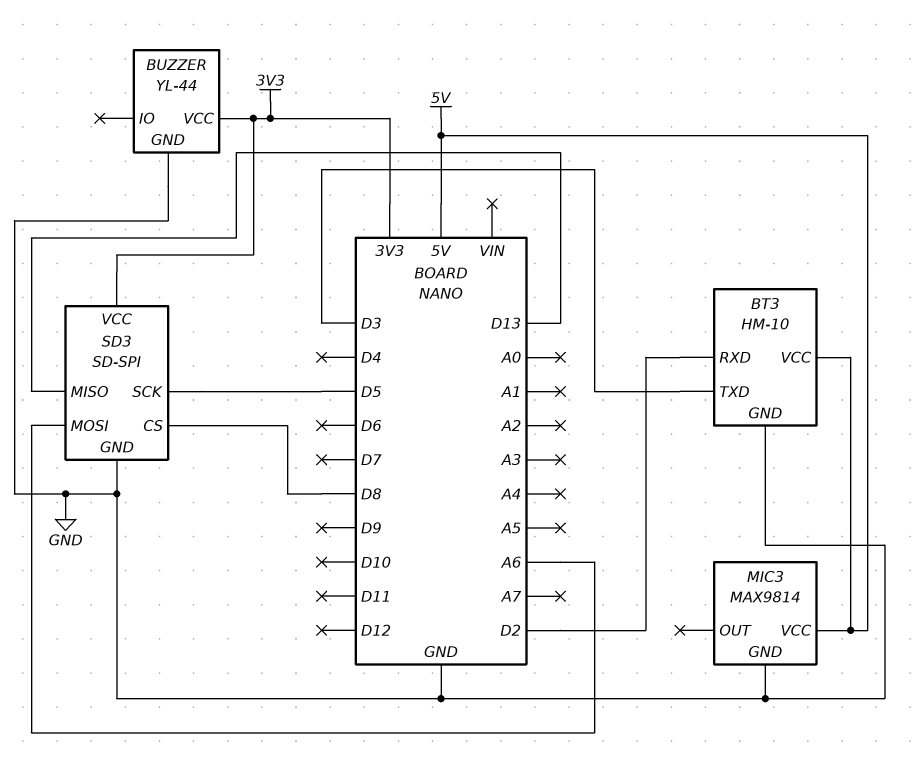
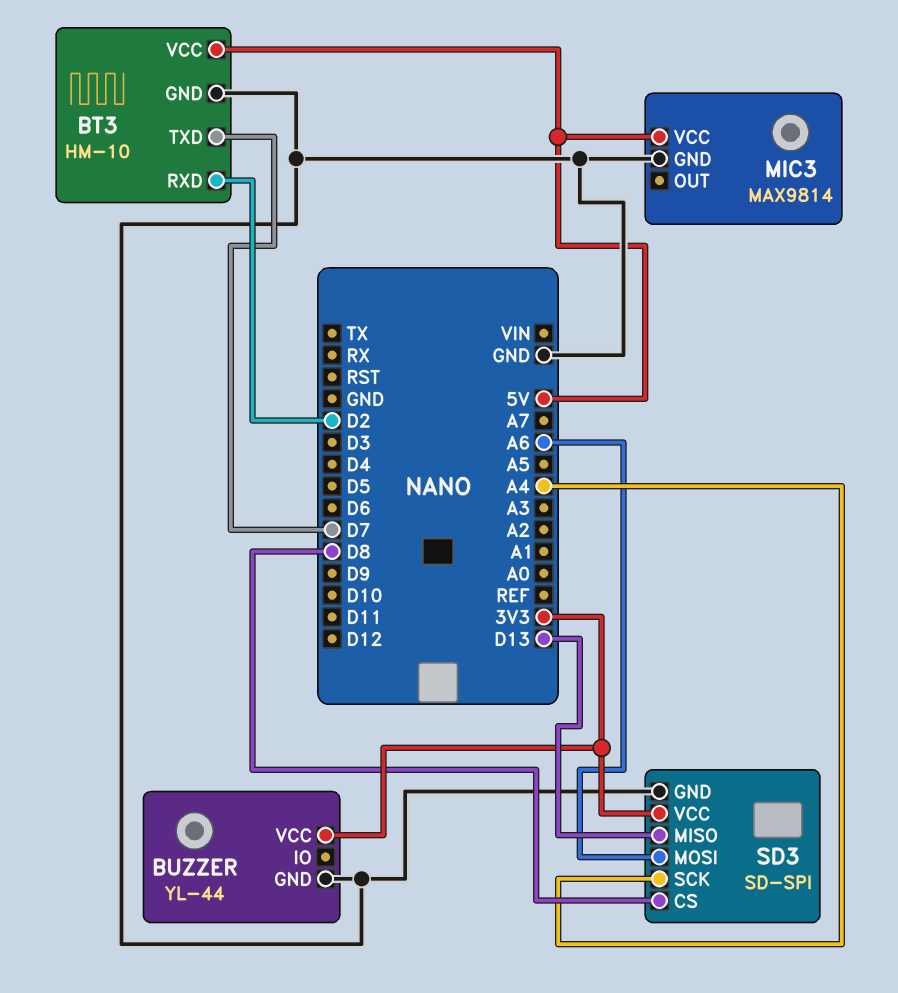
BT3 pin TXD: D3 -> D7
SD3 pin SCK: D5 -> A4

